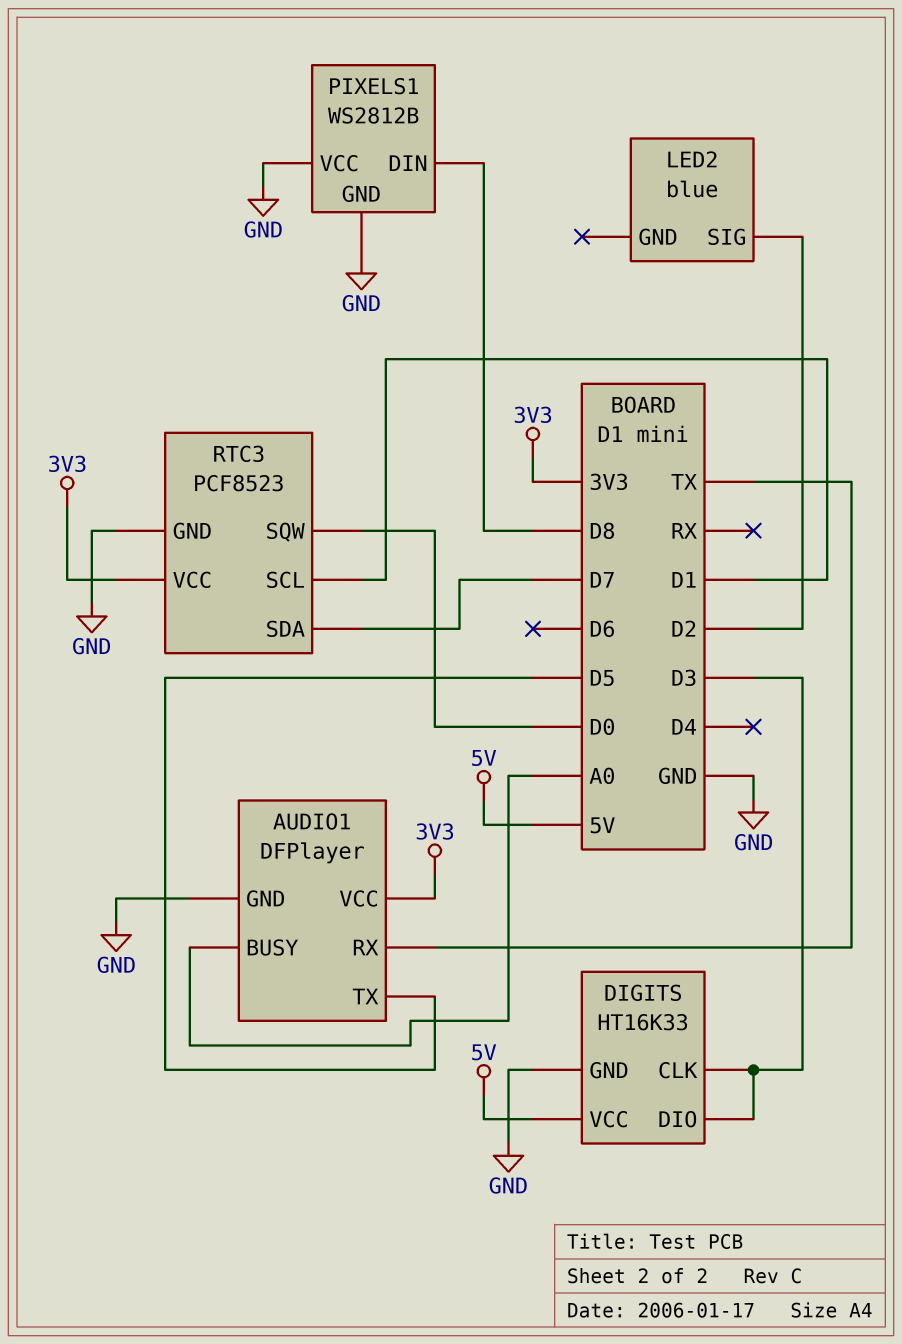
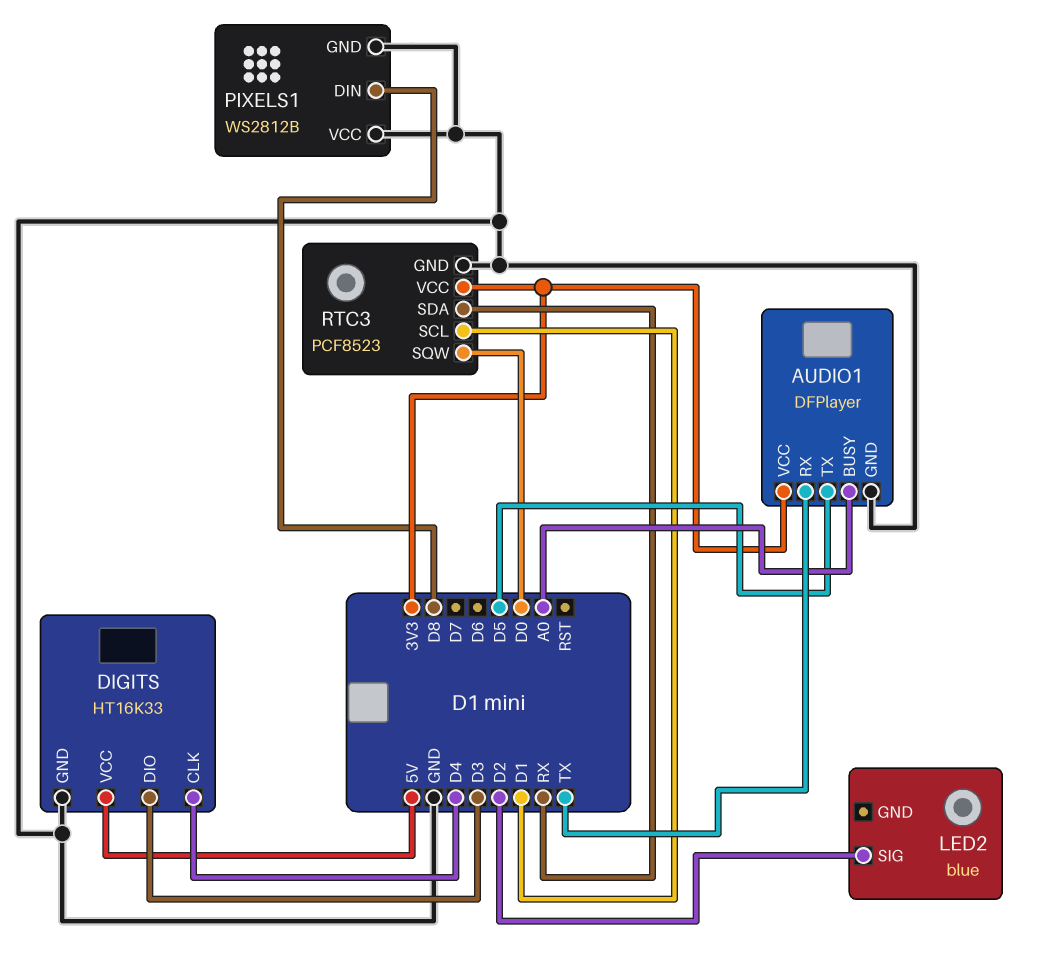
DIGITS pin CLK: D3 -> D4
RTC3 pin SDA: D7 -> RX

